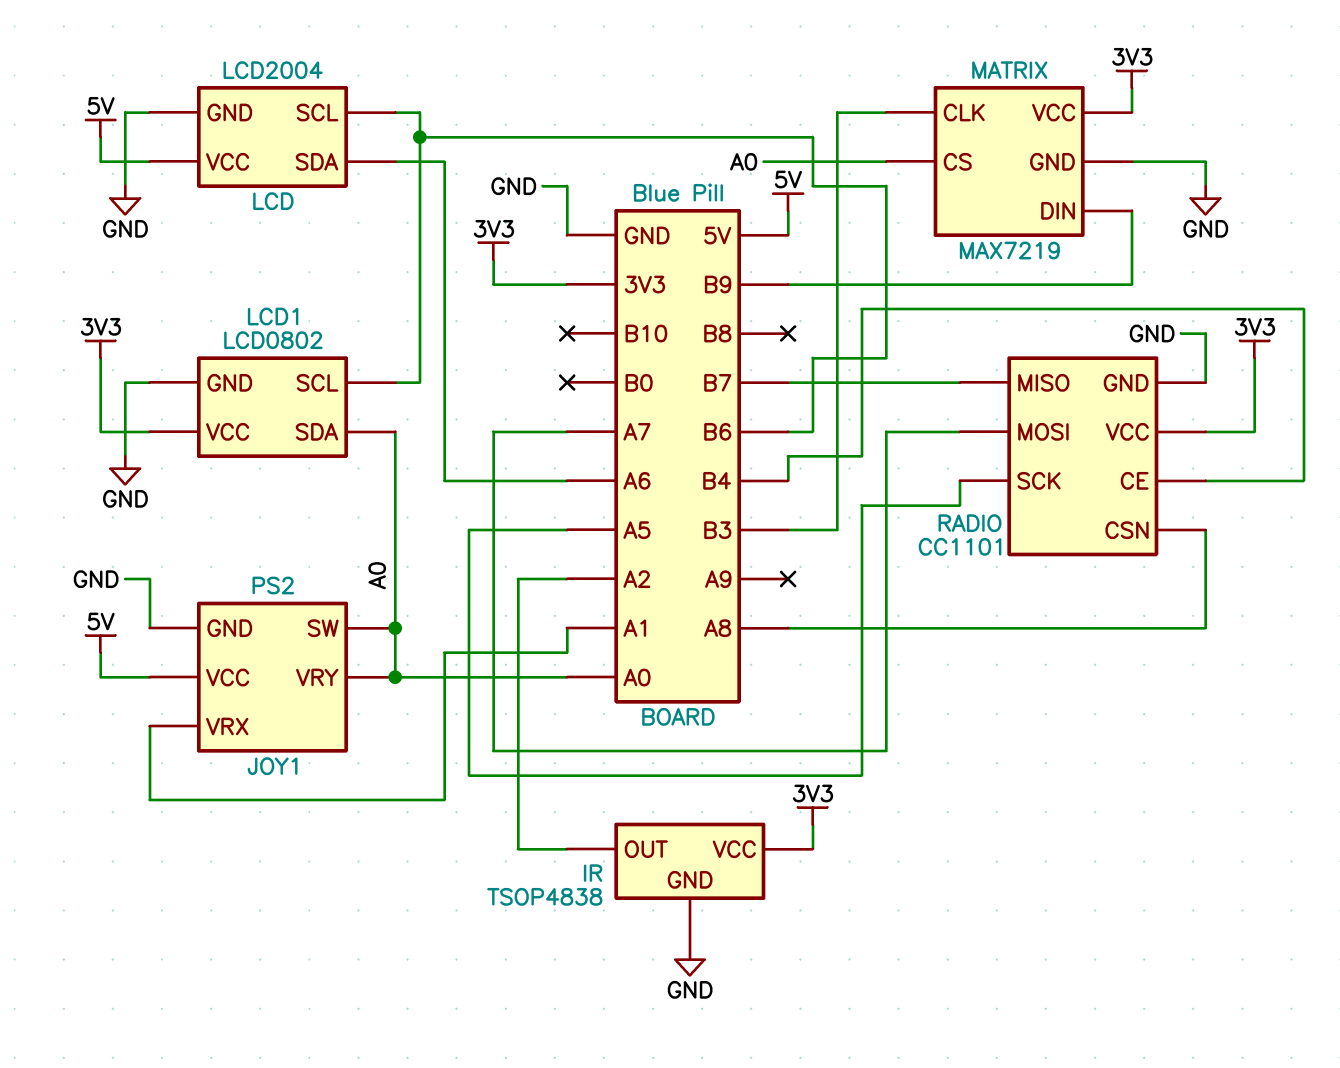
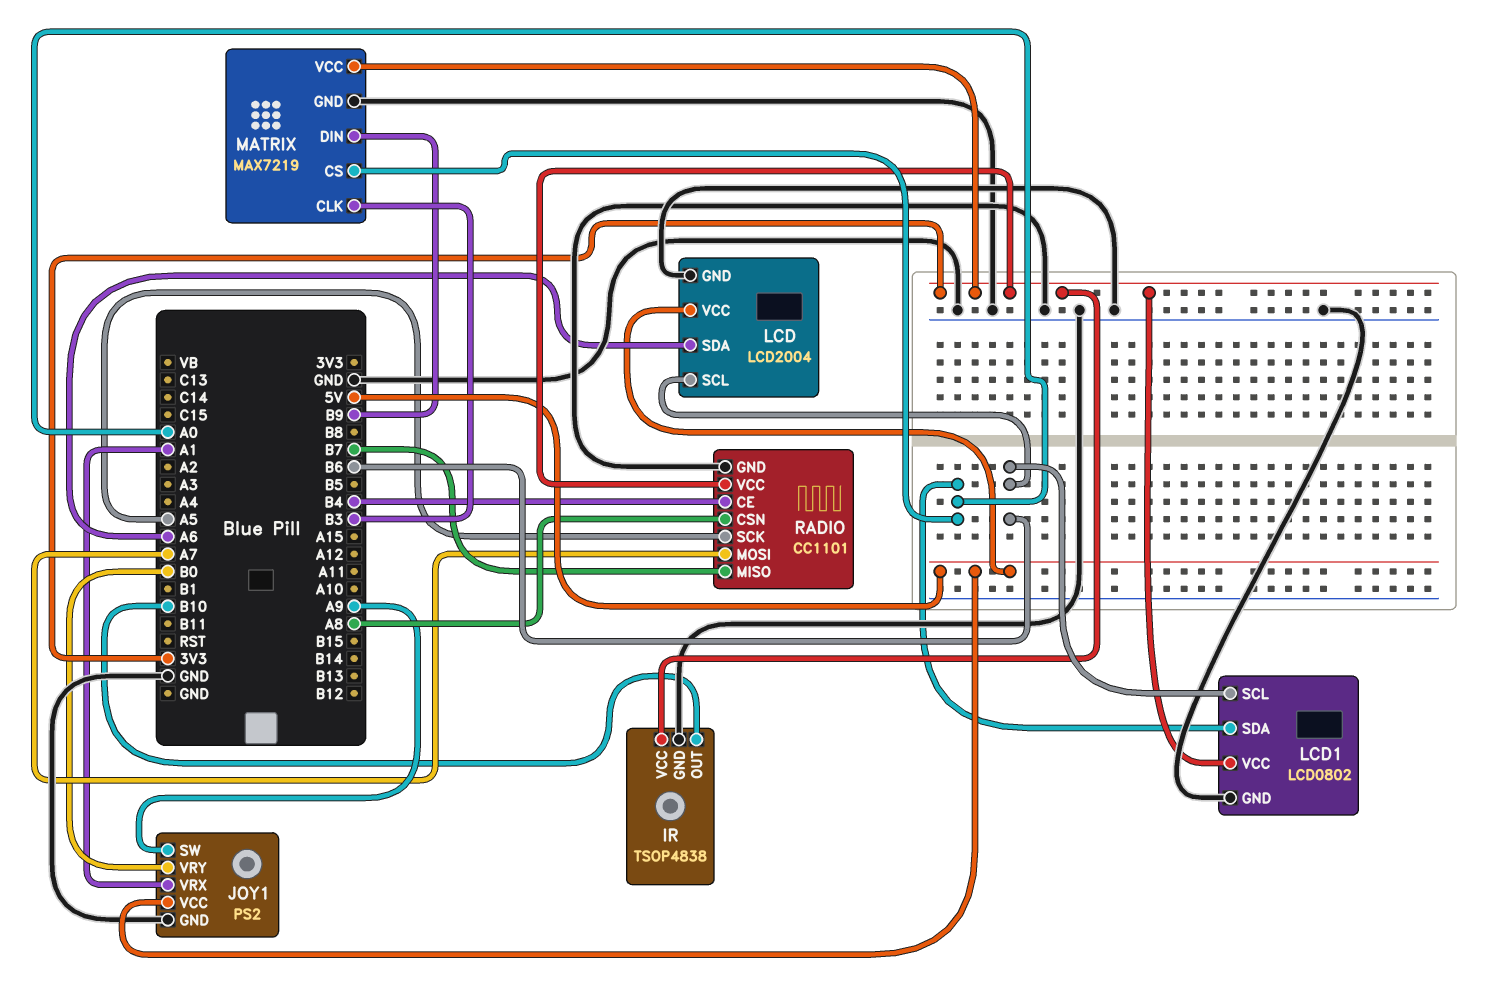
IR pin OUT: A2 -> B10
JOY1 pin SW: A0 -> A9
JOY1 pin VRY: A0 -> B0

